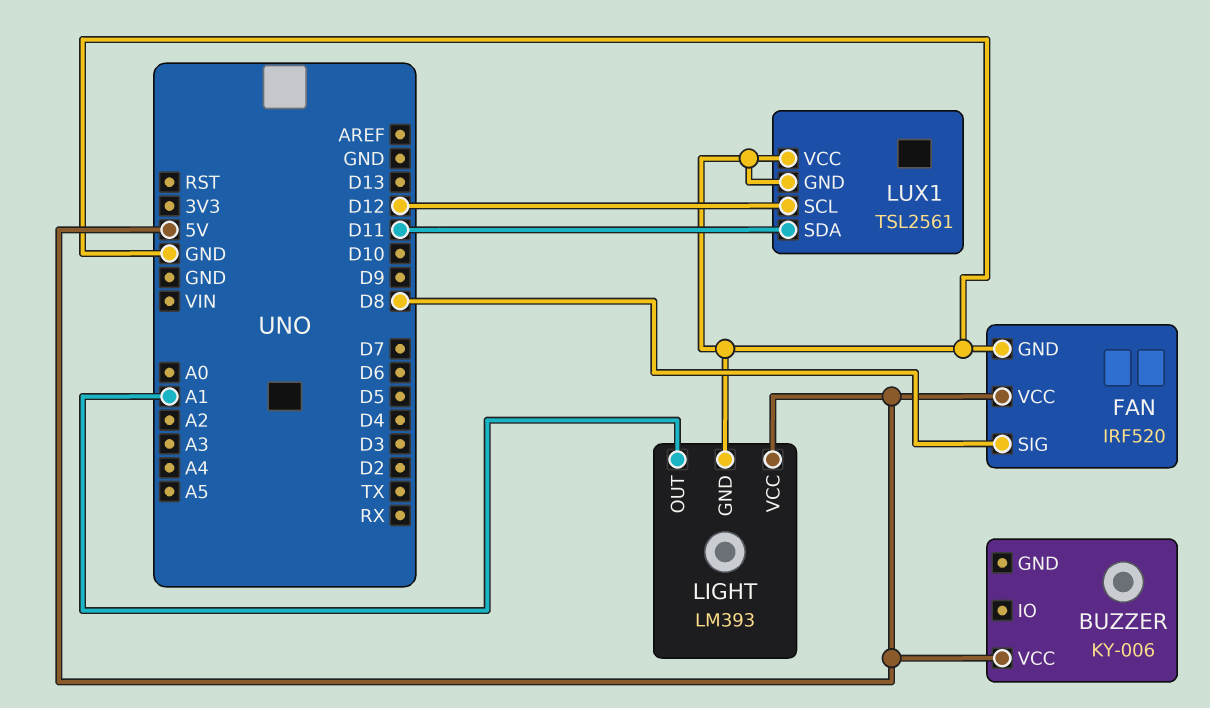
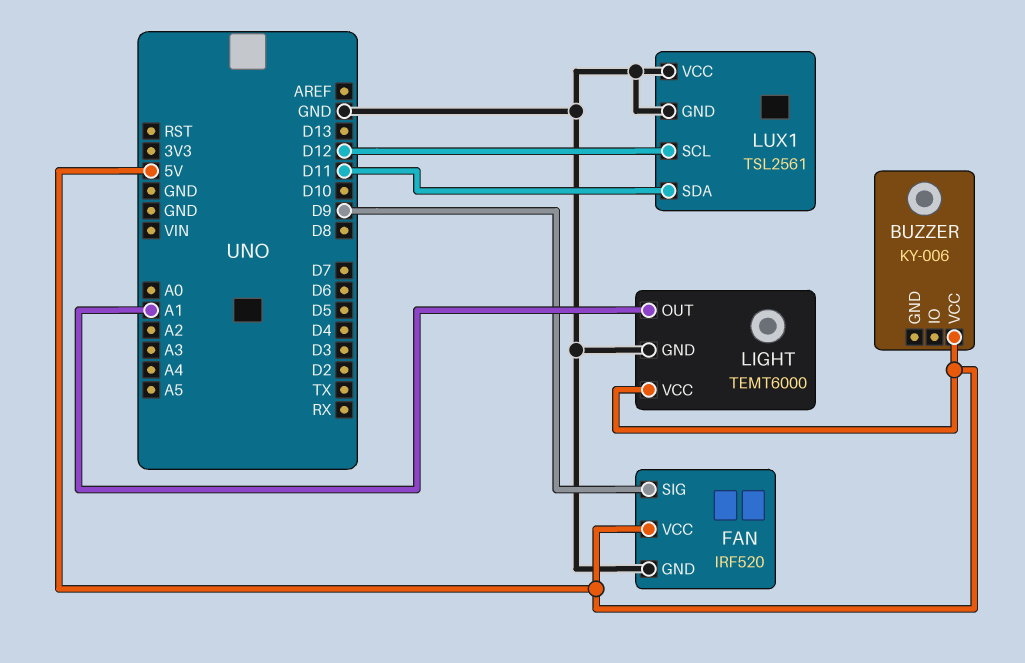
FAN pin SIG: D8 -> D9
LIGHT: LM393 -> TEMT6000

